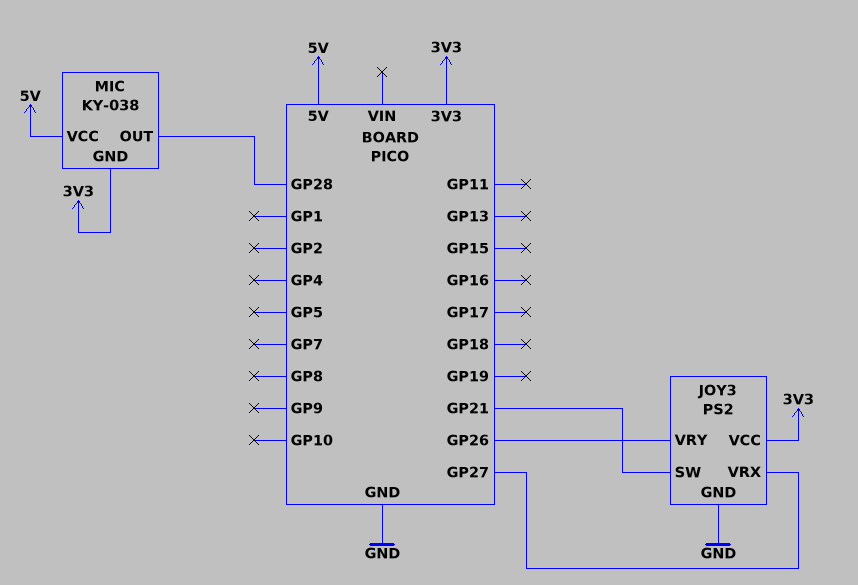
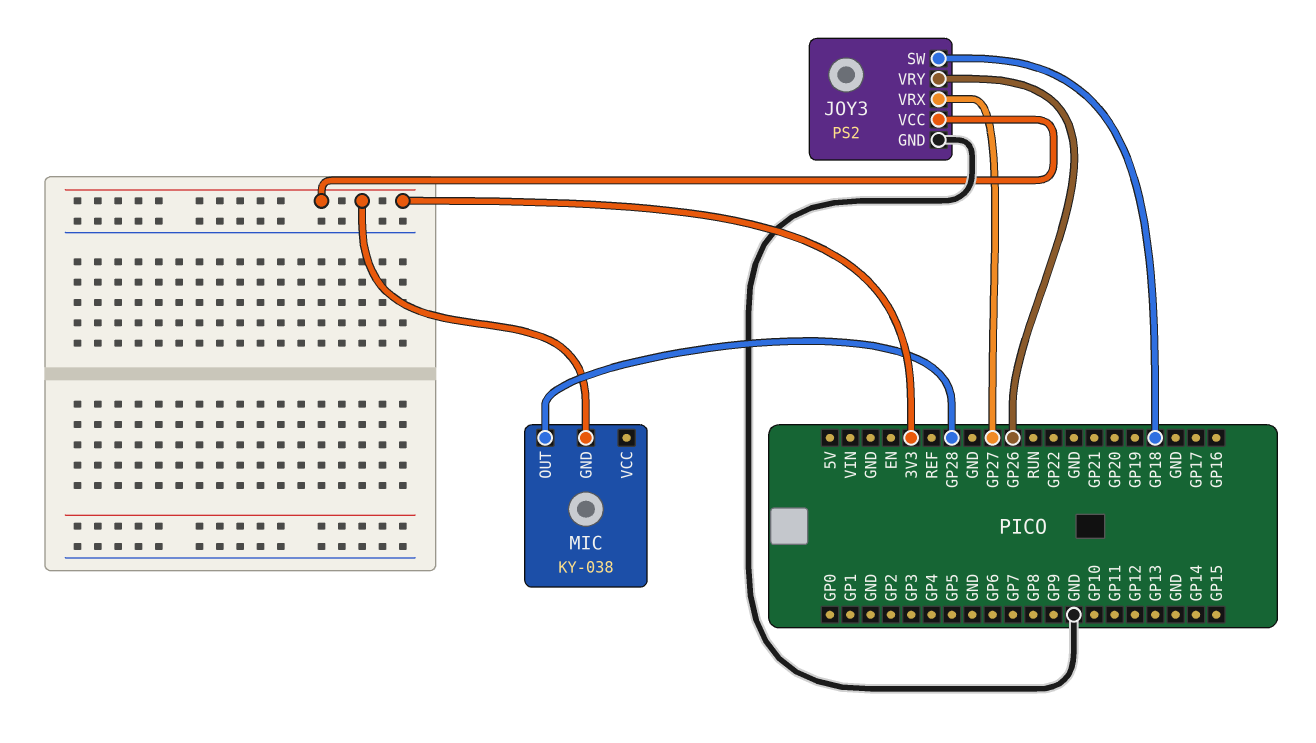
JOY3 pin SW: GP21 -> GP18
MIC pin VCC: 5V -> none

